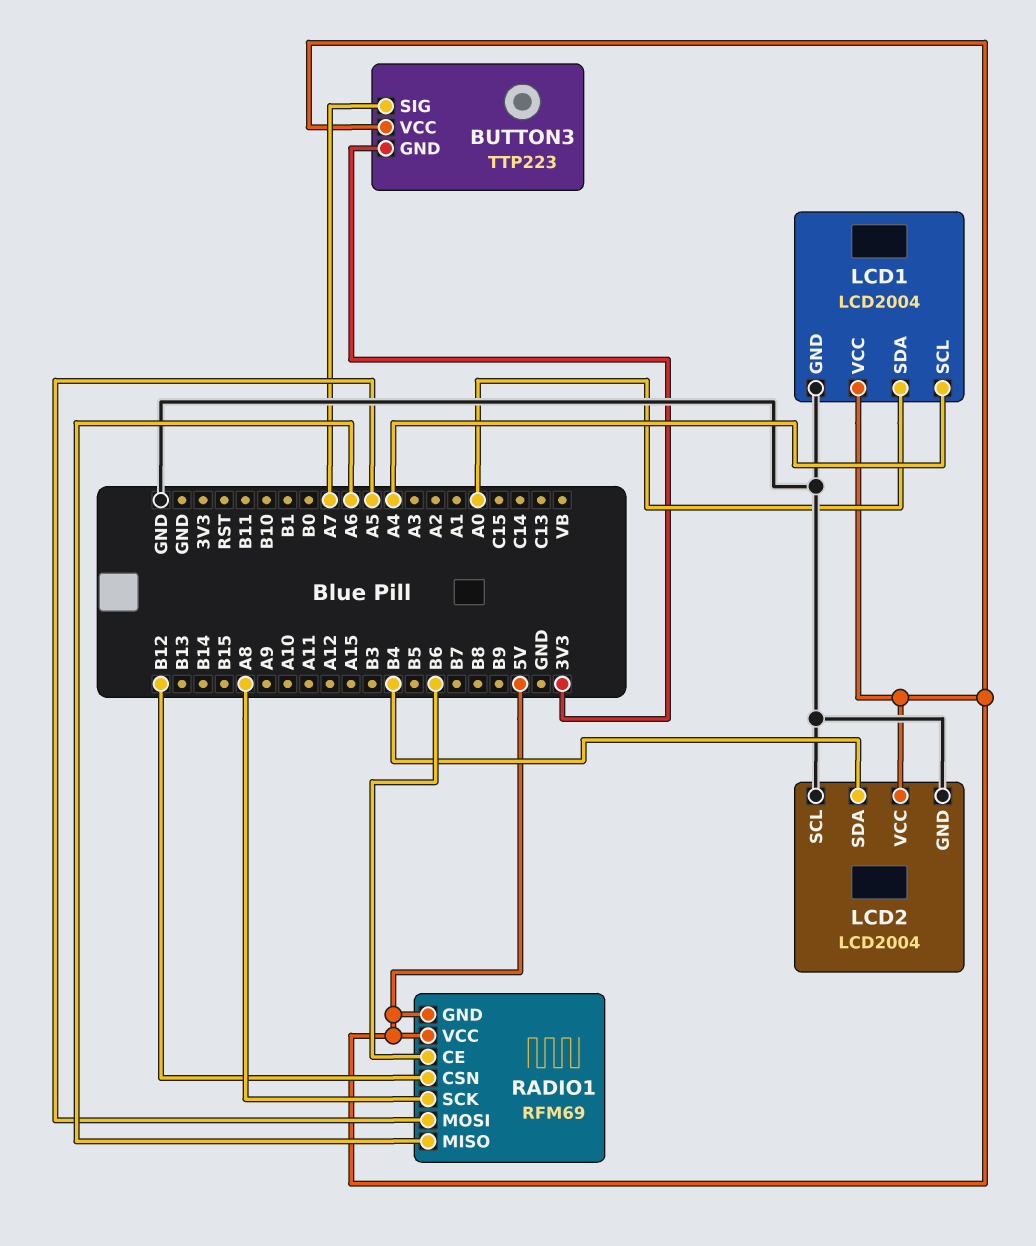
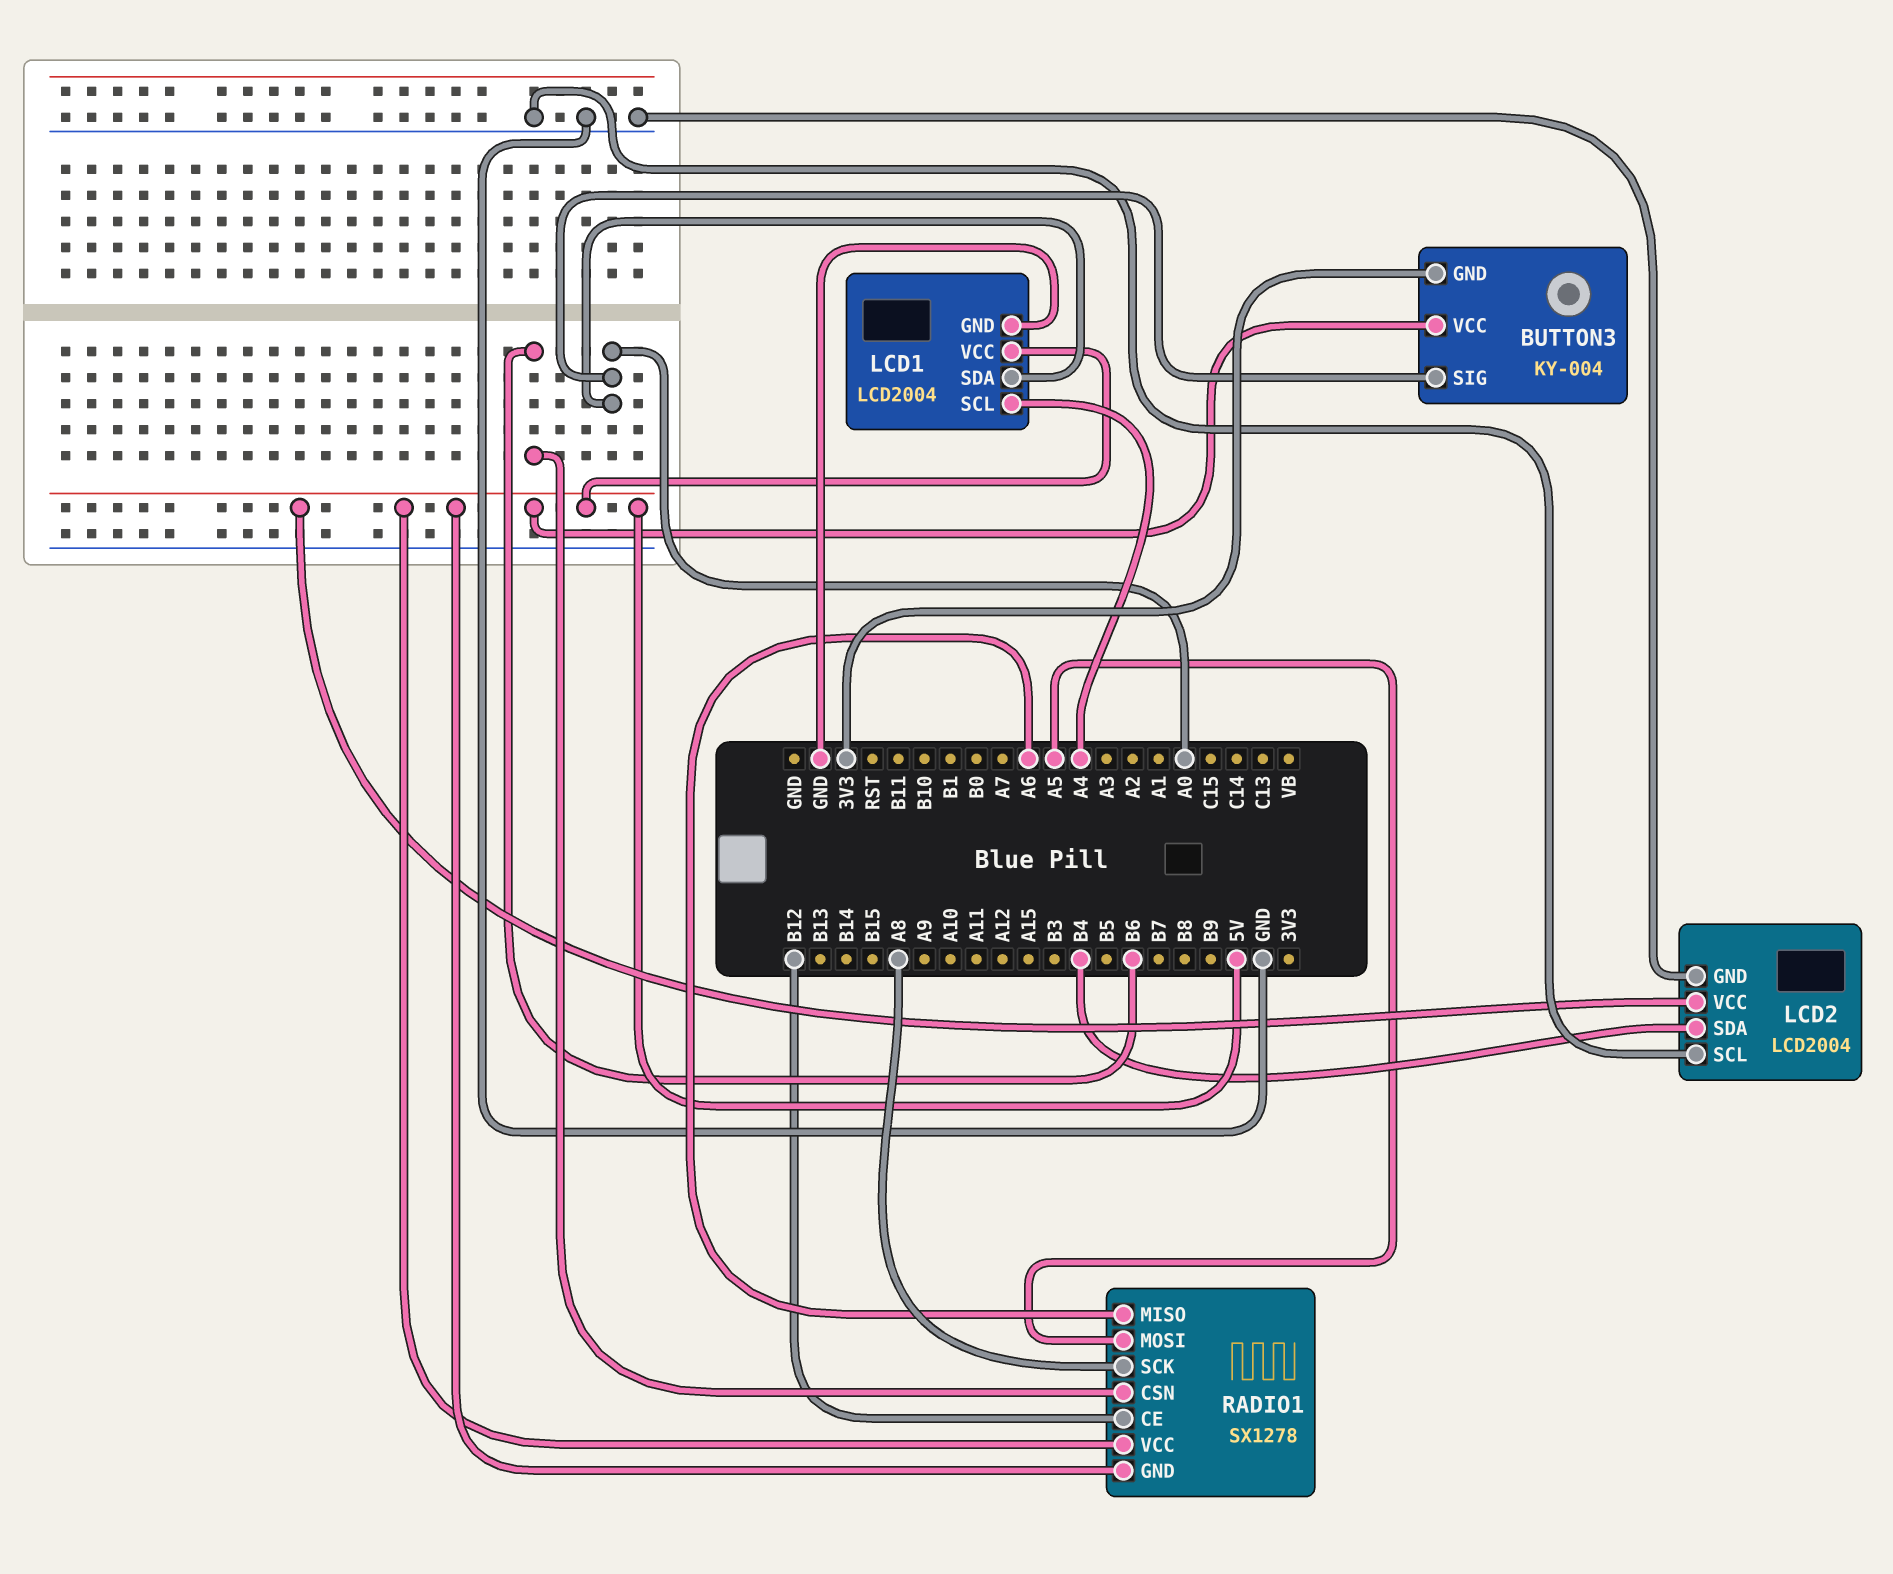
BUTTON3: TTP223 -> KY-004
BUTTON3 pin SIG: A7 -> A0
RADIO1: RFM69 -> SX1278
RADIO1 pin CE: B6 -> B12
RADIO1 pin CSN: B12 -> B6

